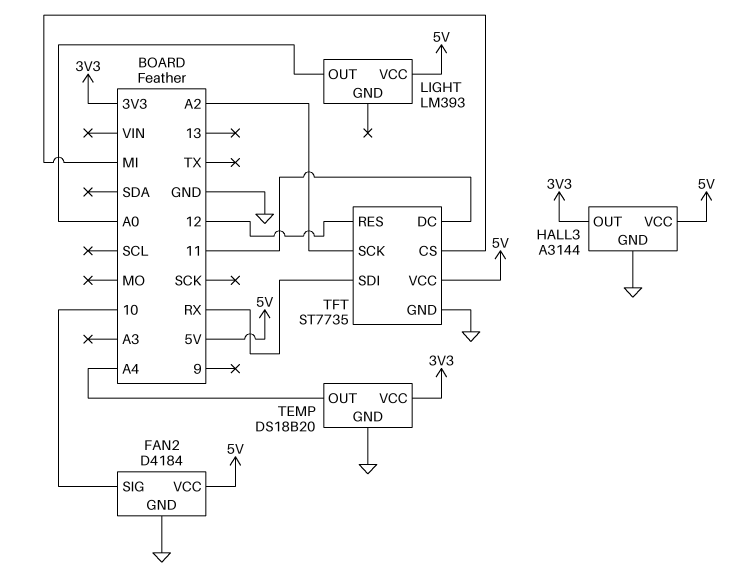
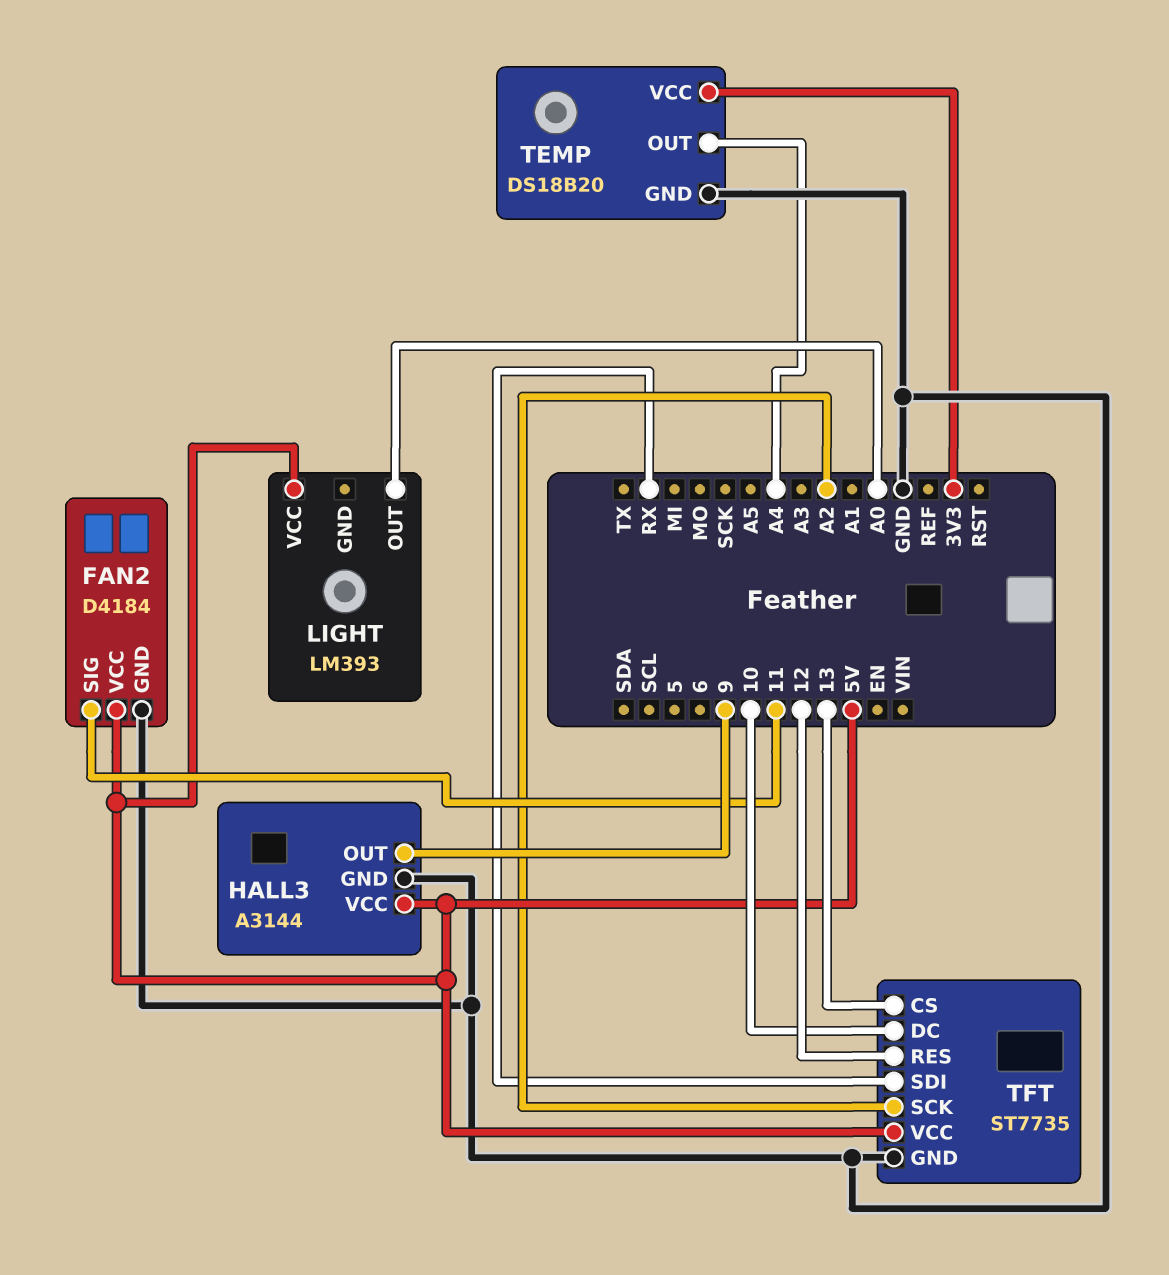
FAN2 pin SIG: 10 -> 11
HALL3 pin OUT: 3V3 -> 9
TFT pin CS: MI -> 13
TFT pin DC: 11 -> 10

